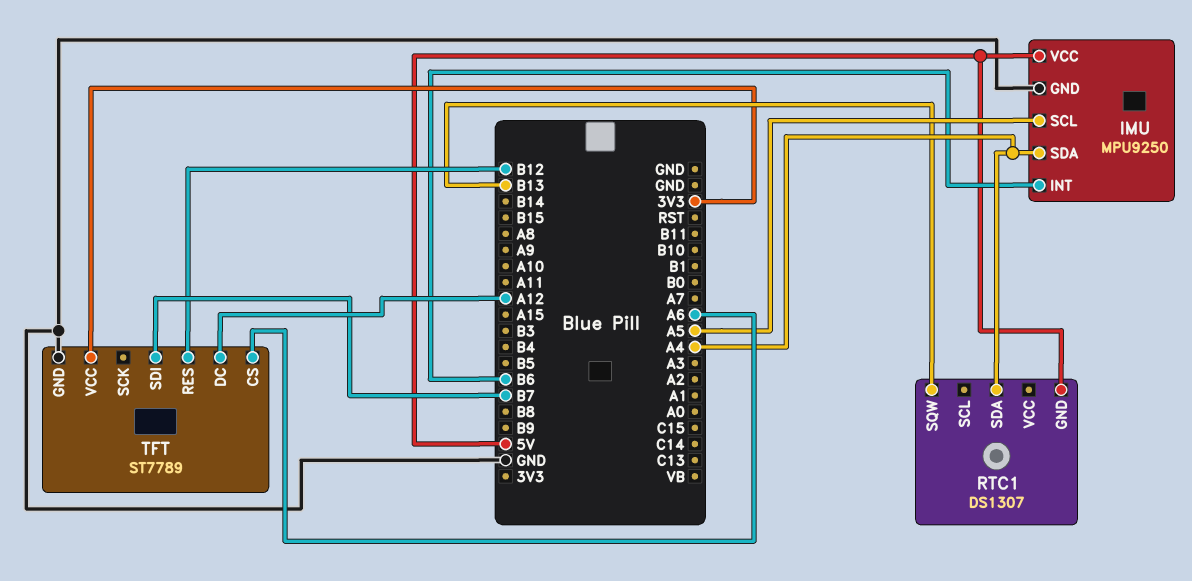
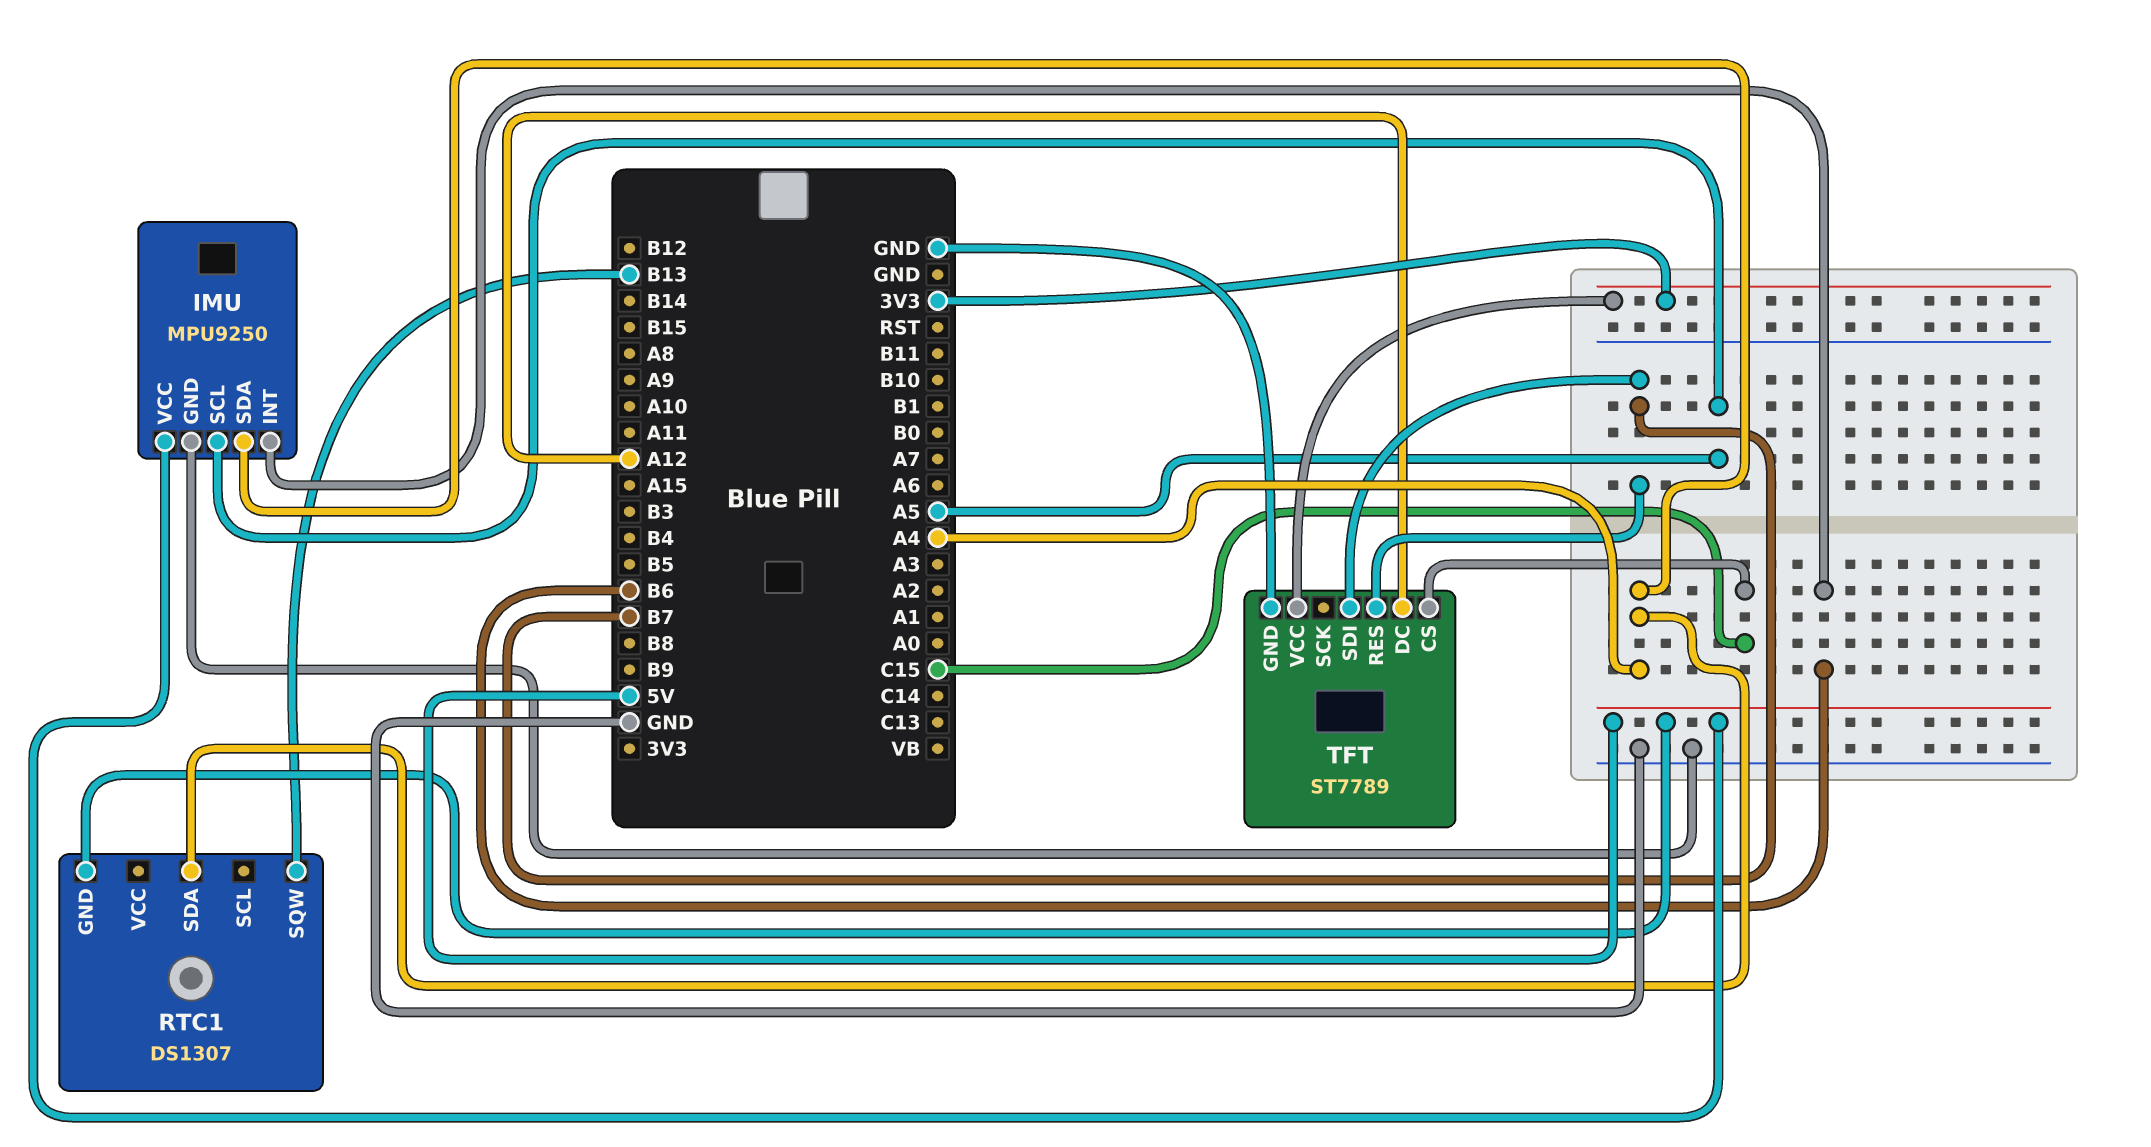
TFT pin CS: A6 -> C15
TFT pin RES: B12 -> B7

